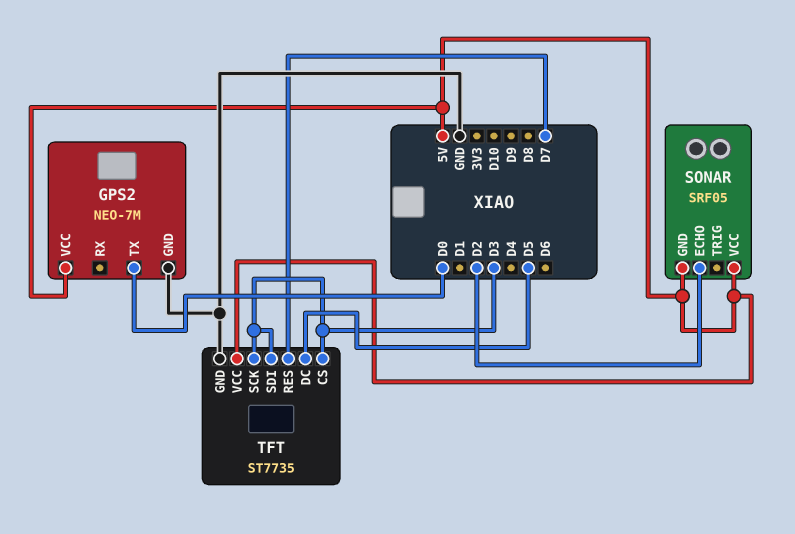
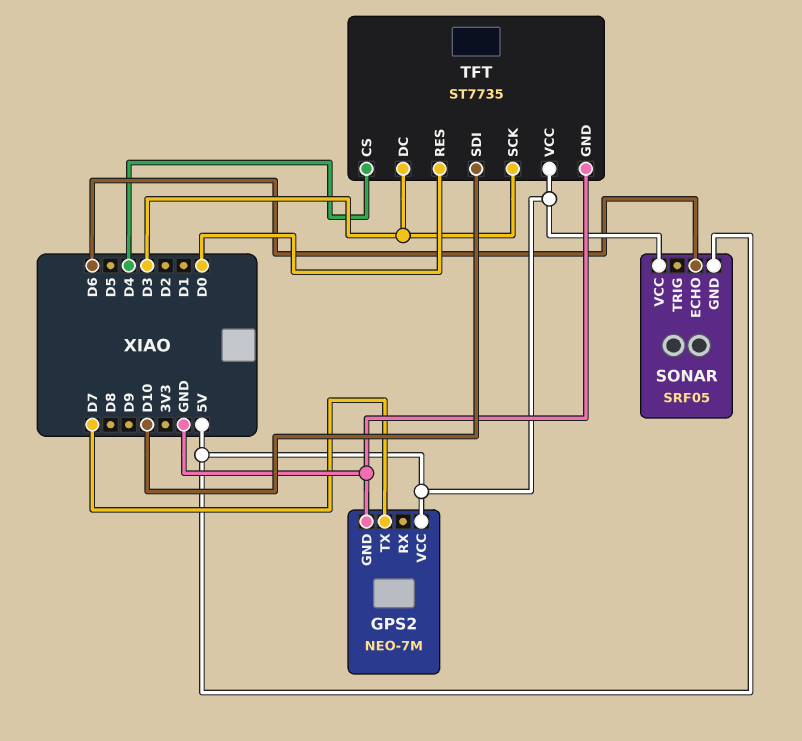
GPS2 pin TX: D0 -> D7
SONAR pin ECHO: D2 -> D6
TFT pin CS: D3 -> D4
TFT pin DC: D5 -> D3
TFT pin RES: D7 -> D0
TFT pin SDI: D3 -> D10

